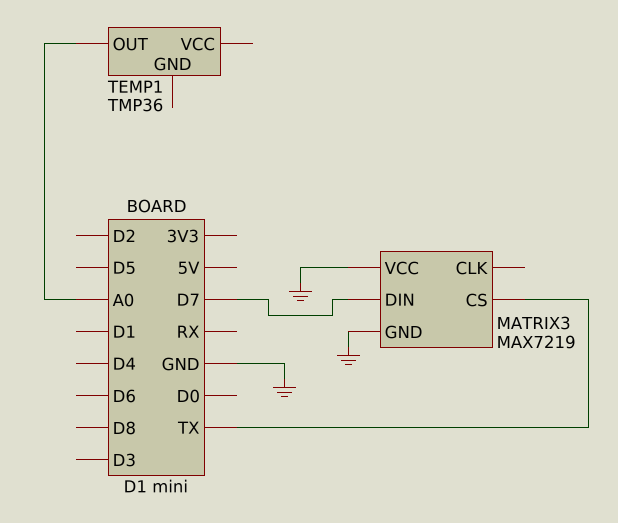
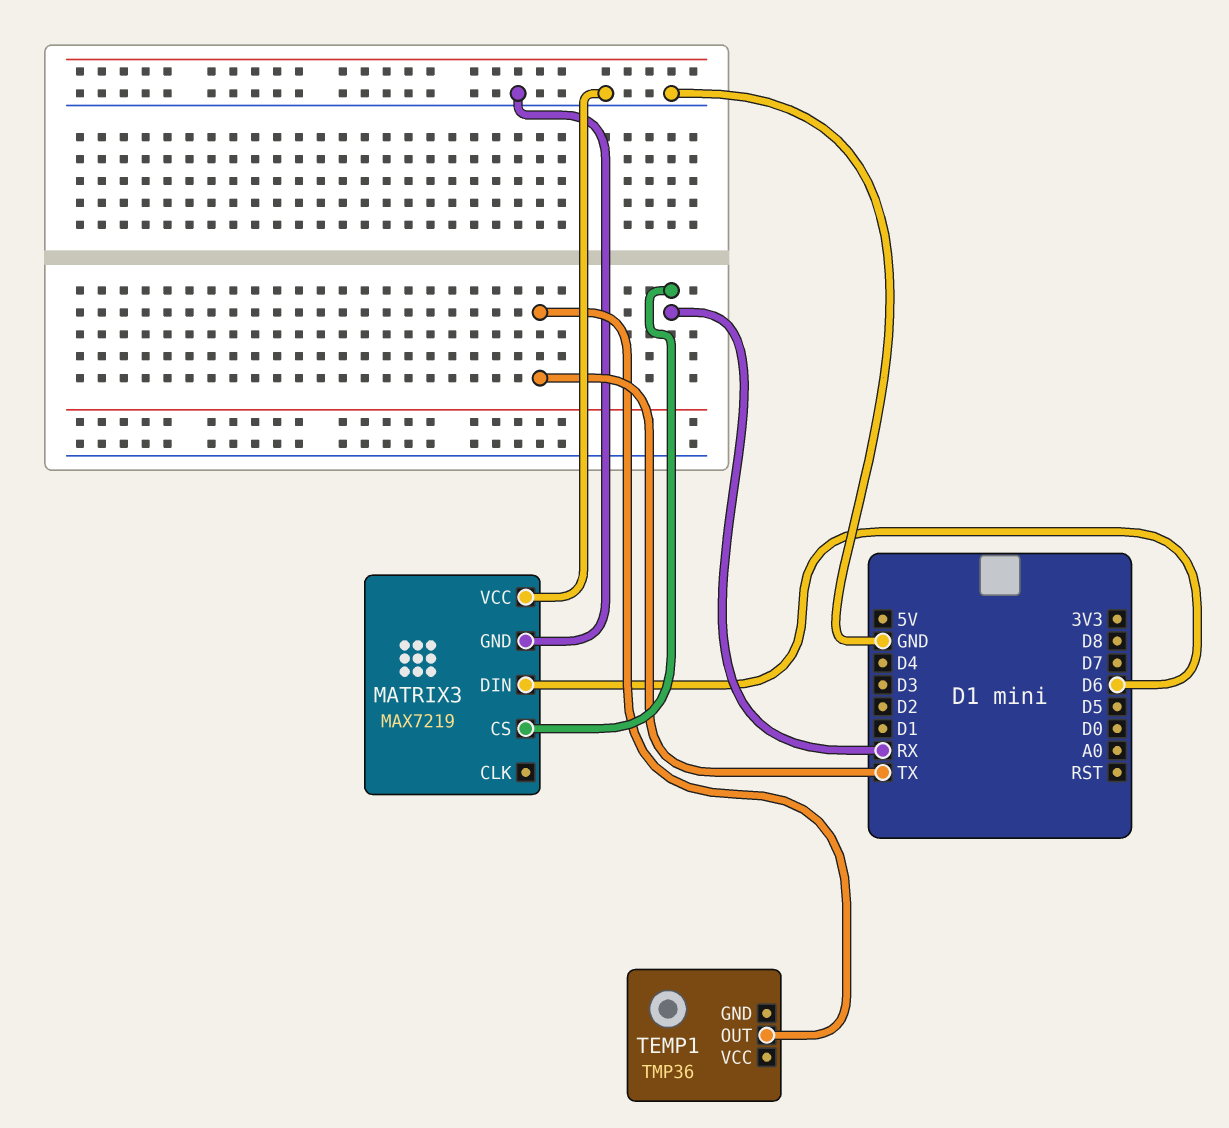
MATRIX3 pin CS: TX -> RX
MATRIX3 pin DIN: D7 -> D6
TEMP1 pin OUT: A0 -> TX

